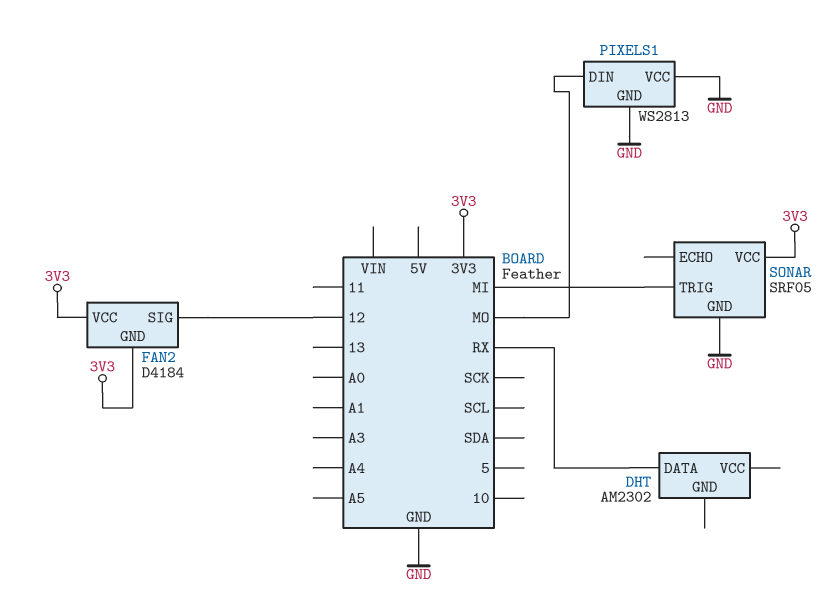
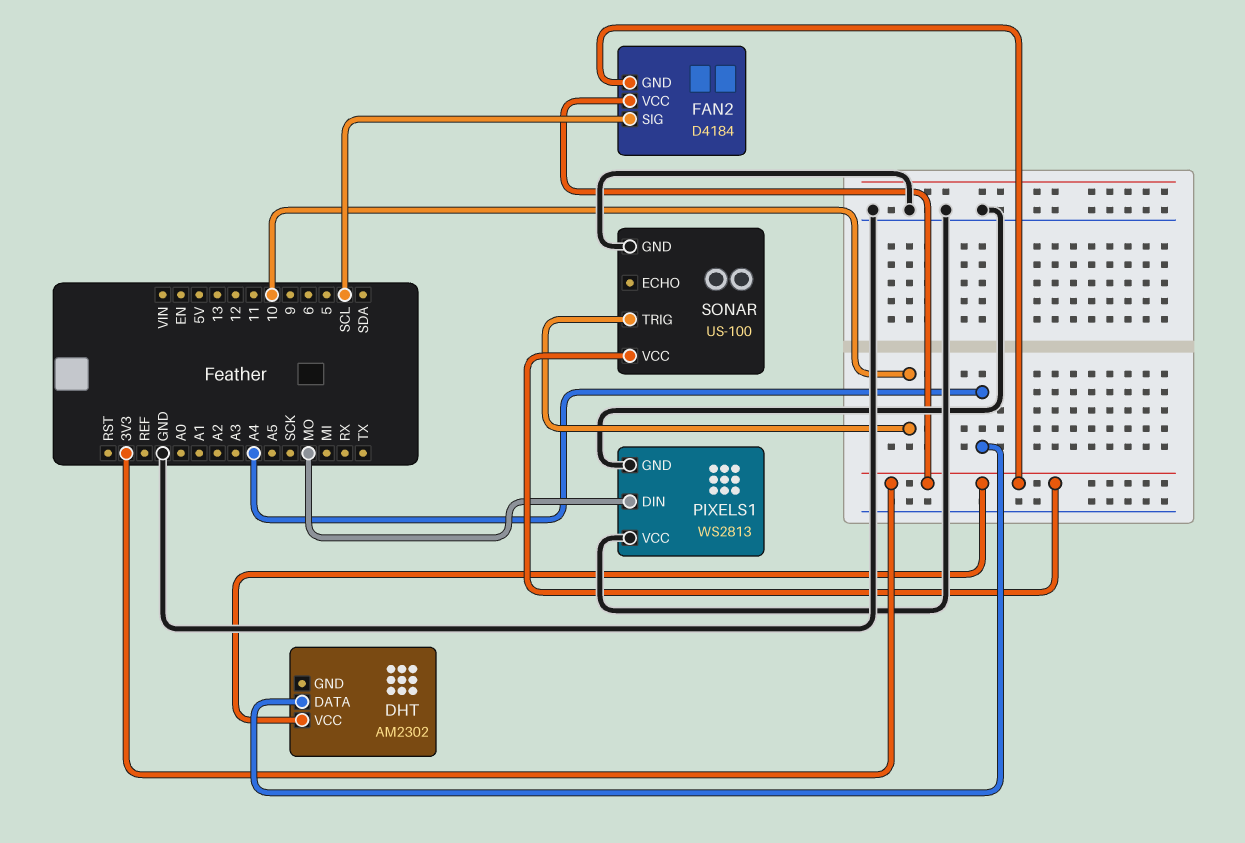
DHT pin DATA: RX -> A4
DHT pin VCC: none -> 3V3
FAN2 pin SIG: 12 -> SCL
SONAR: SRF05 -> US-100
SONAR pin TRIG: MI -> 10

